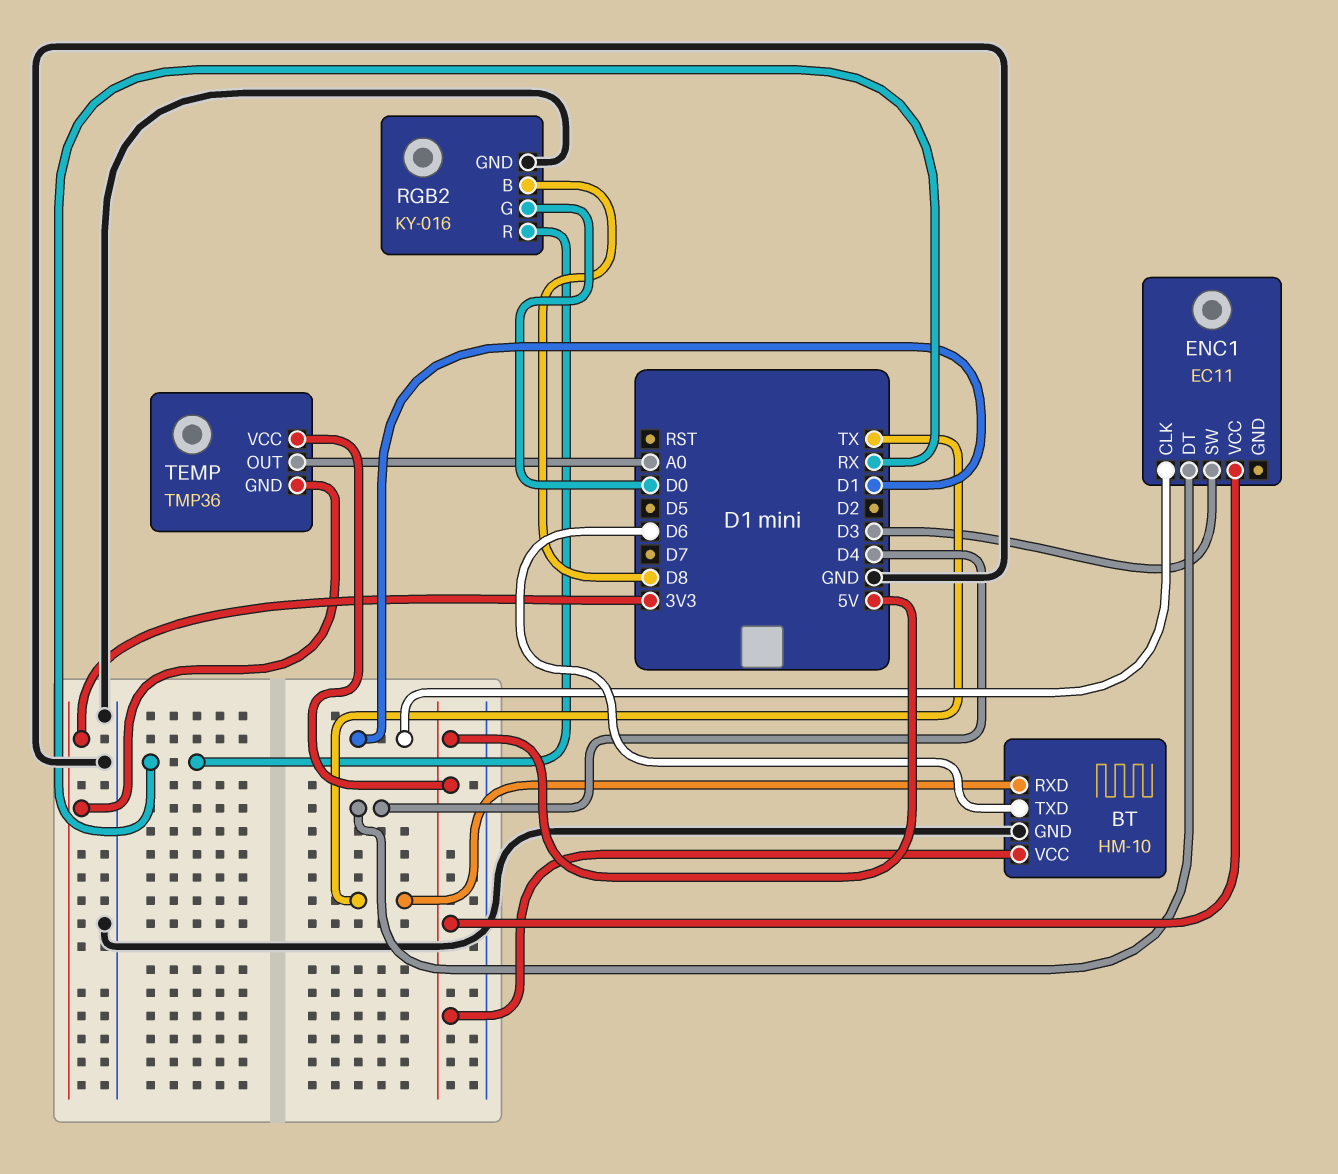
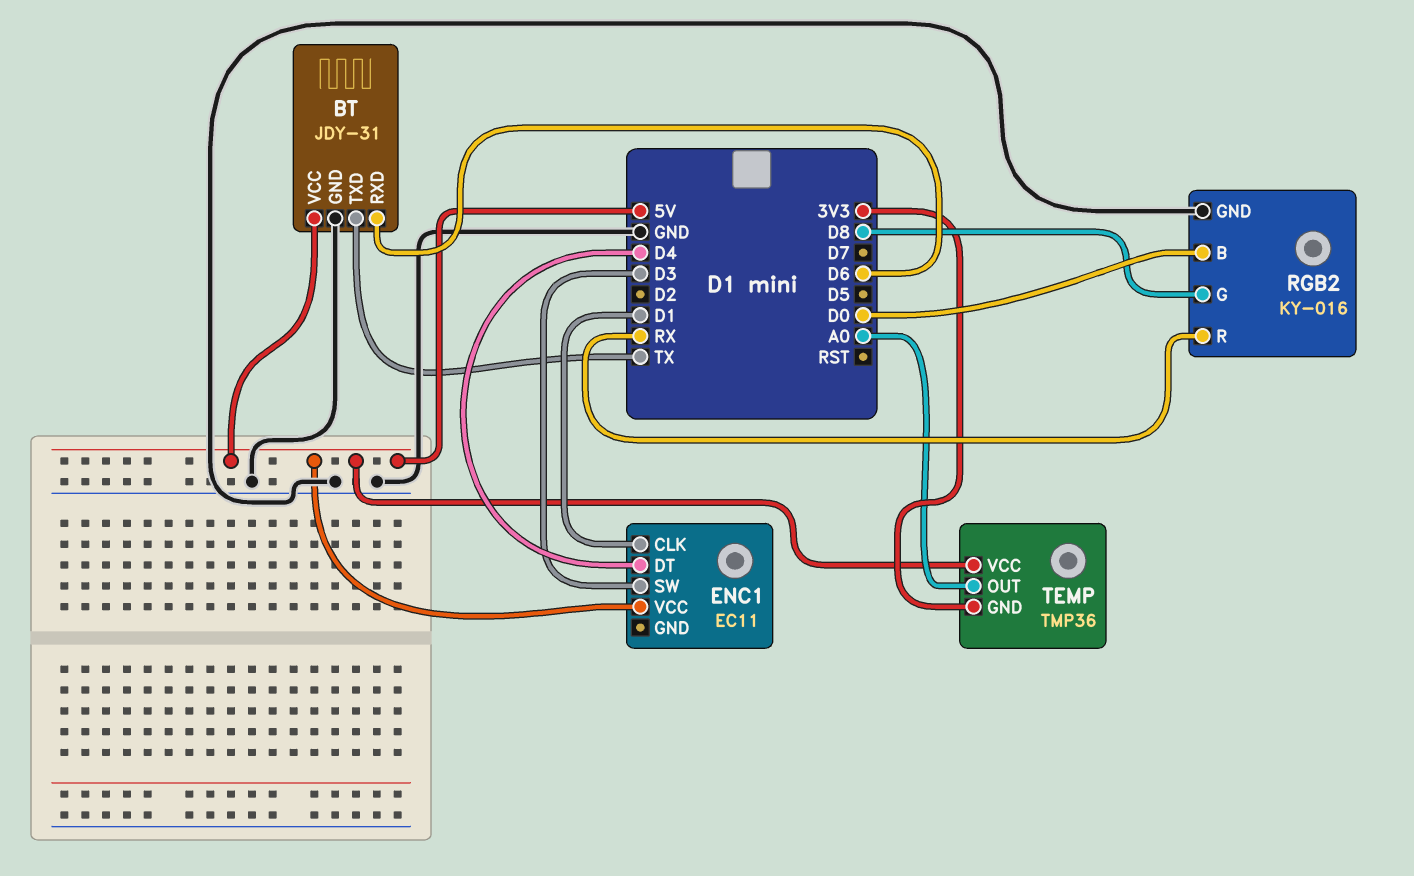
BT: HM-10 -> JDY-31
BT pin RXD: TX -> D6
BT pin TXD: D6 -> TX
RGB2 pin B: D8 -> D0
RGB2 pin G: D0 -> D8

